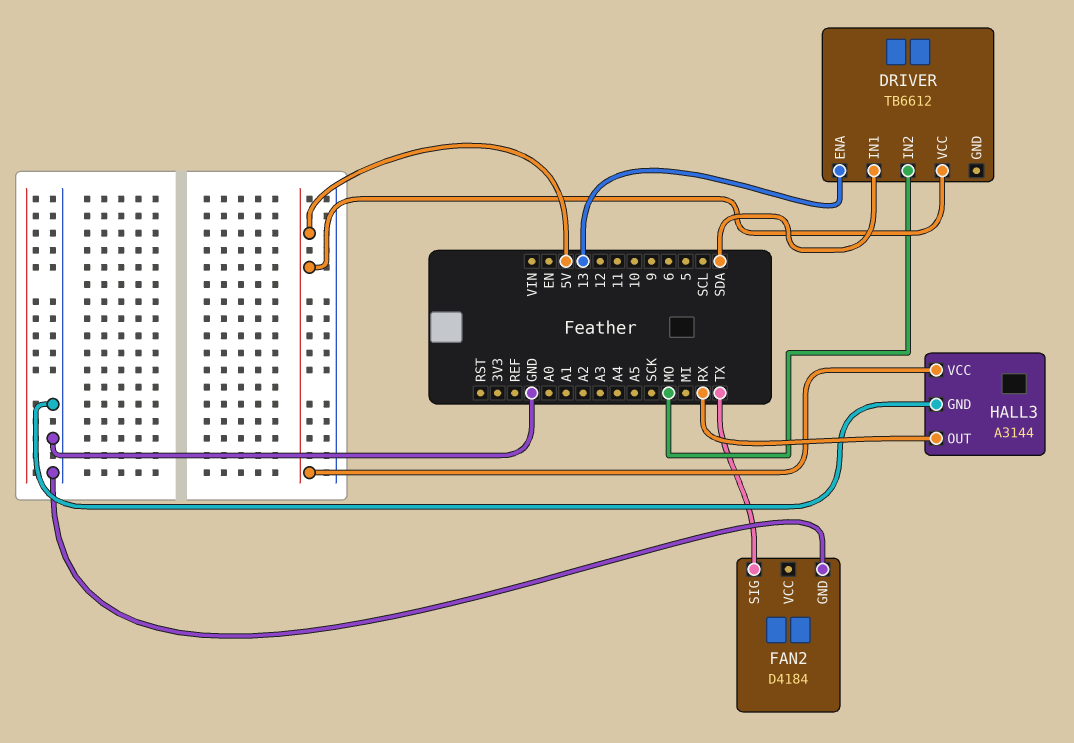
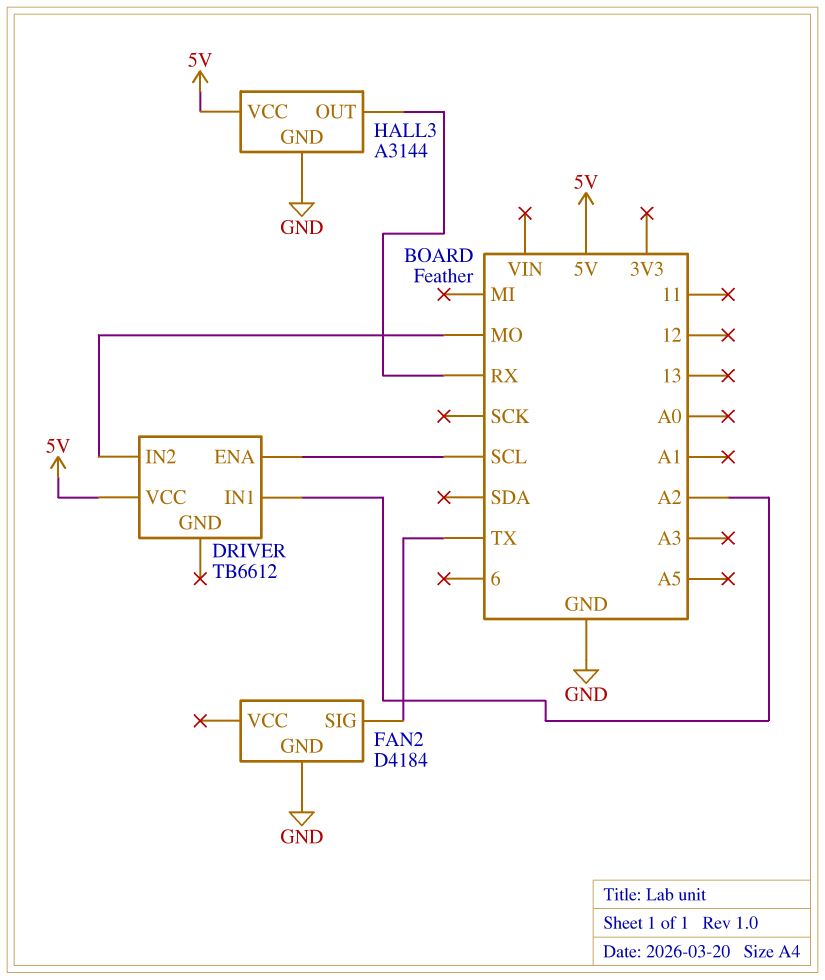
DRIVER pin ENA: 13 -> SCL
DRIVER pin IN1: SDA -> A2

